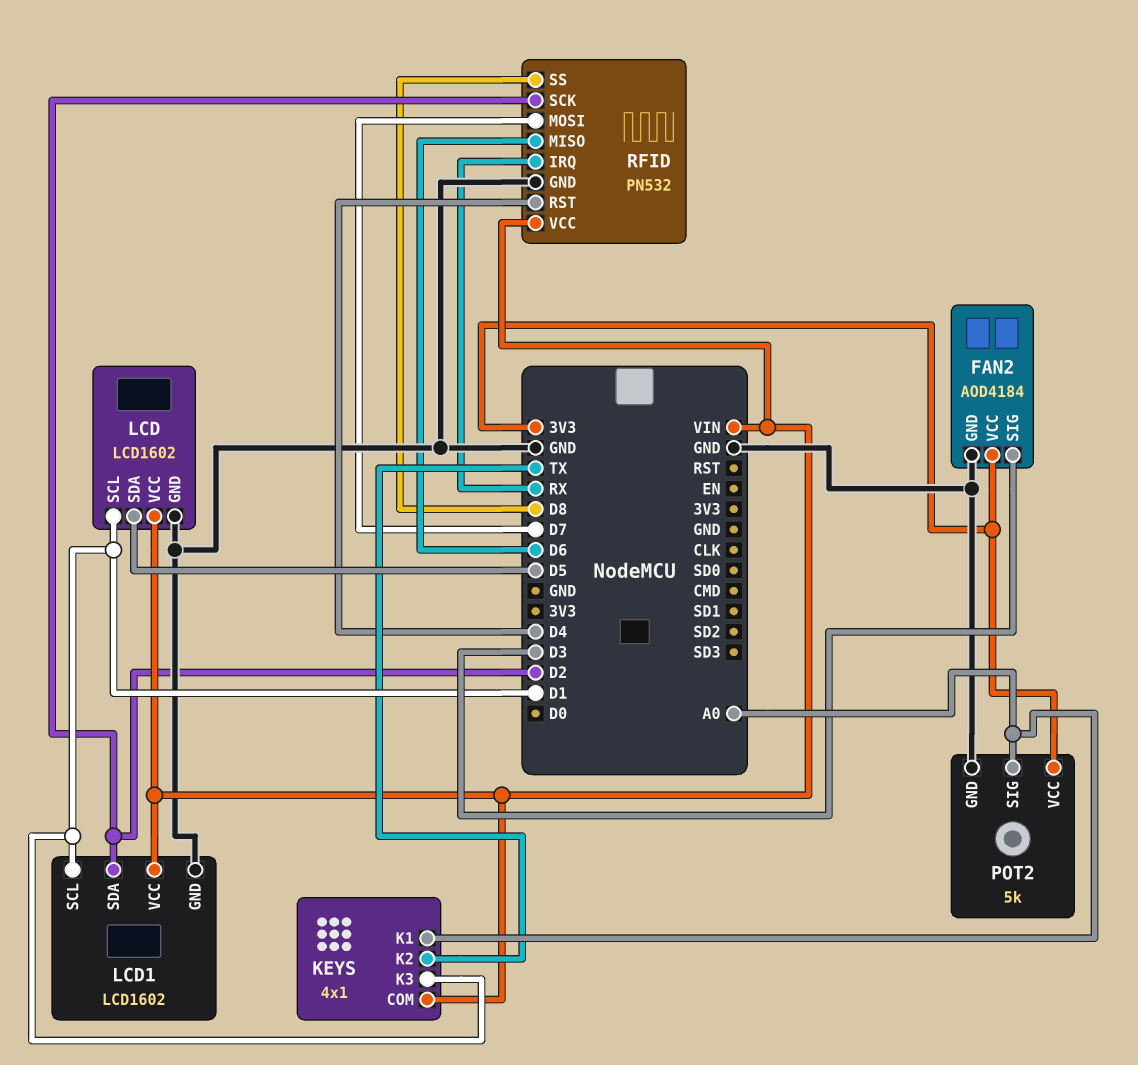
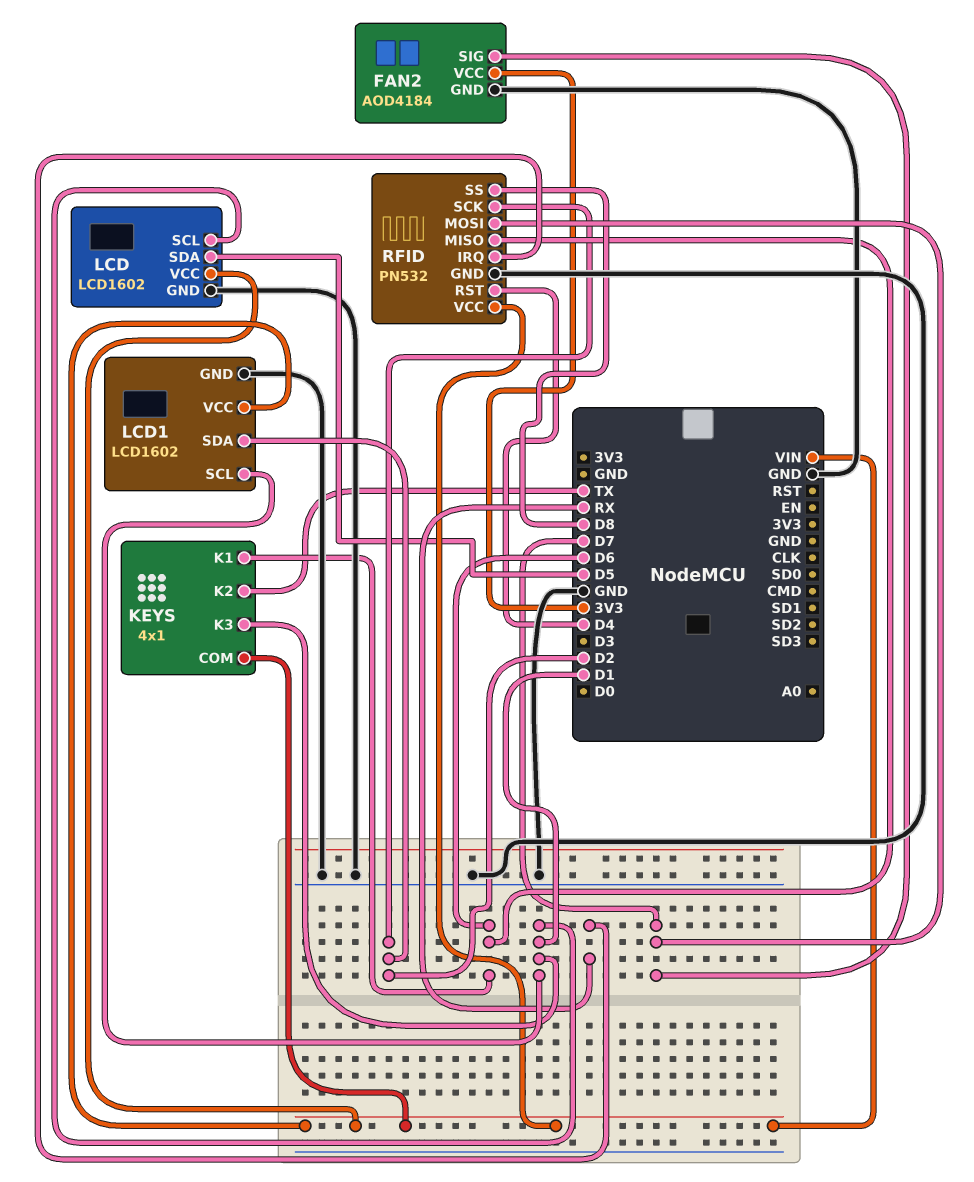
FAN2 pin SIG: D3 -> D7
KEYS pin K1: A0 -> D6
POT2: 5k -> none
POT2 pin GND: GND -> none
POT2 pin SIG: A0 -> none
POT2 pin VCC: 3V3 -> none

